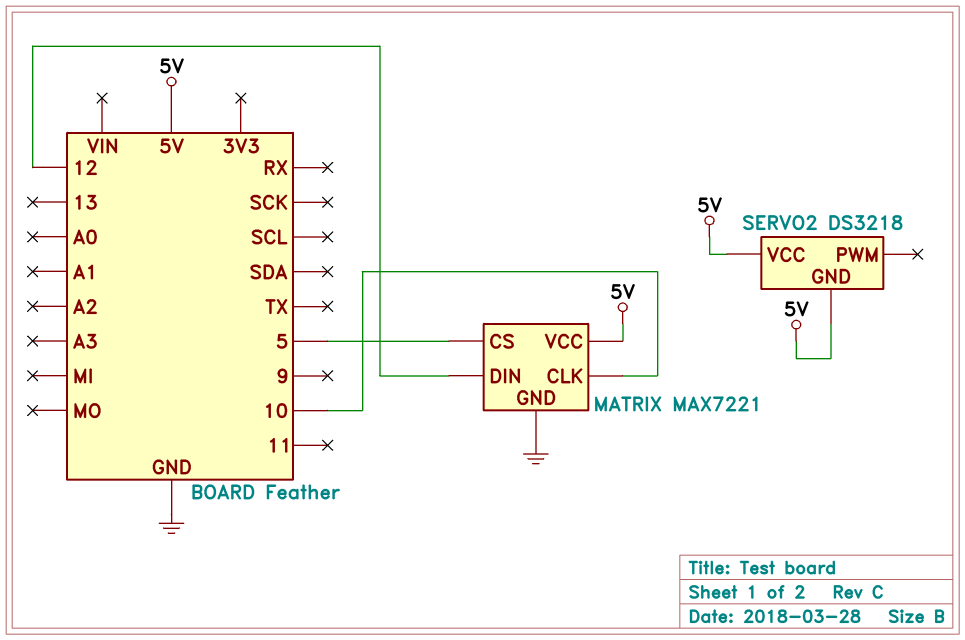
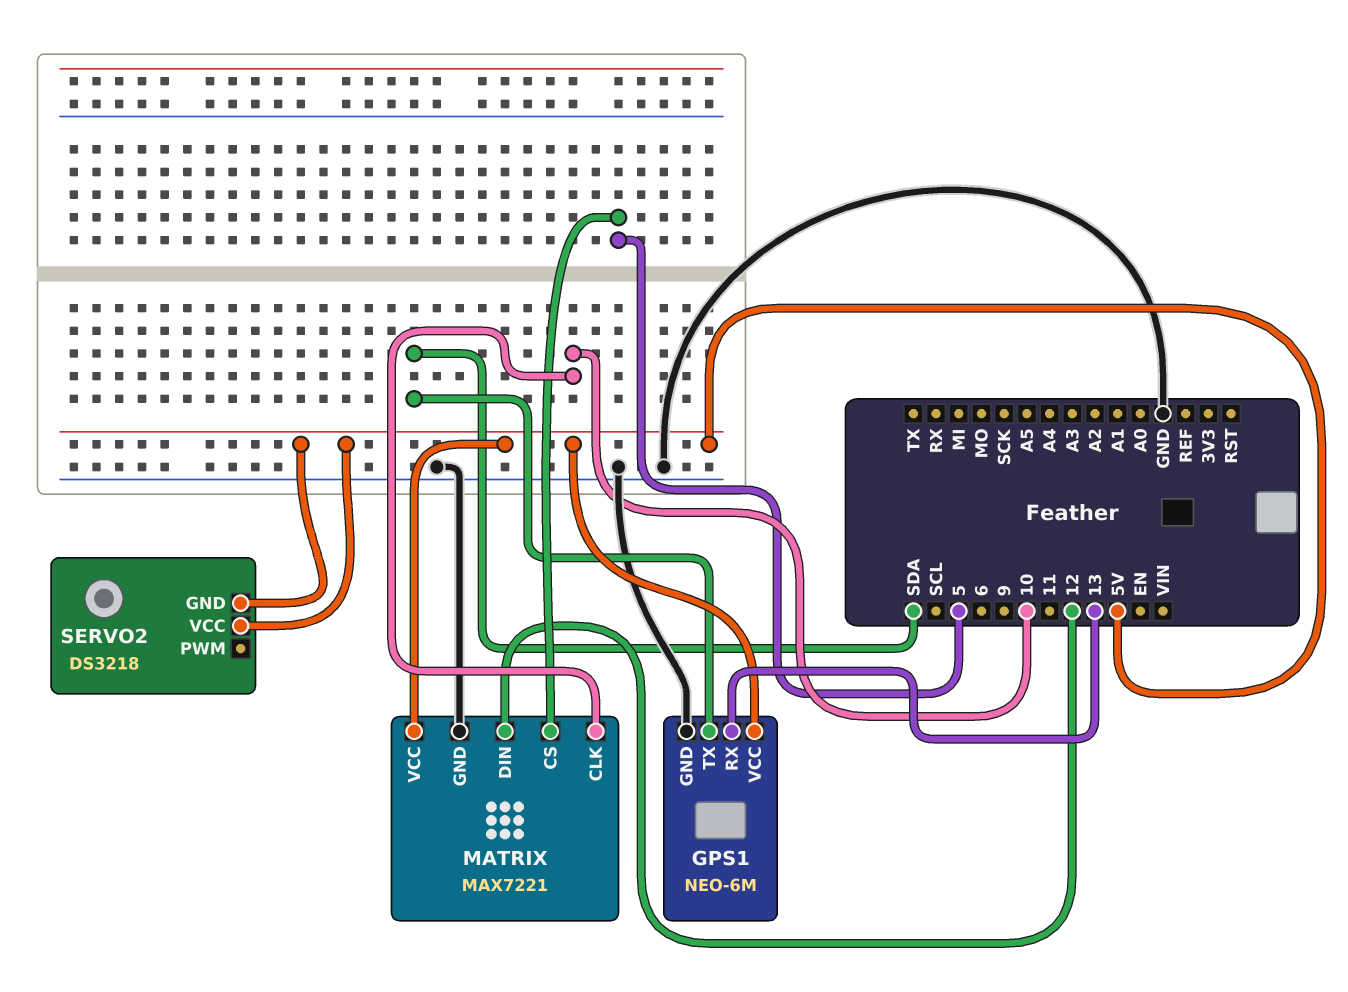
GPS1: none -> NEO-6M
GPS1 pin GND: none -> GND
GPS1 pin RX: none -> 13
GPS1 pin TX: none -> SDA
GPS1 pin VCC: none -> 5V

